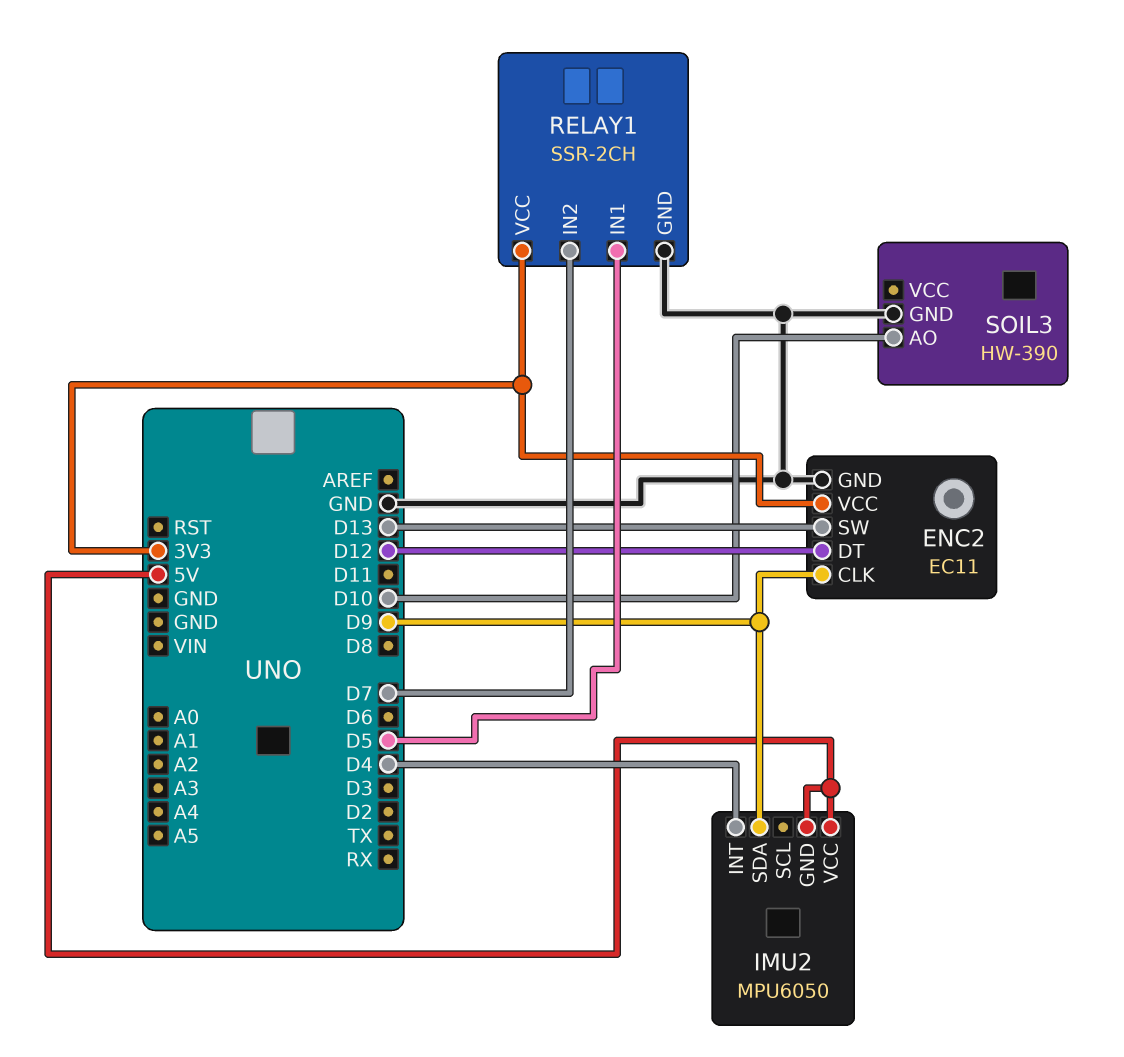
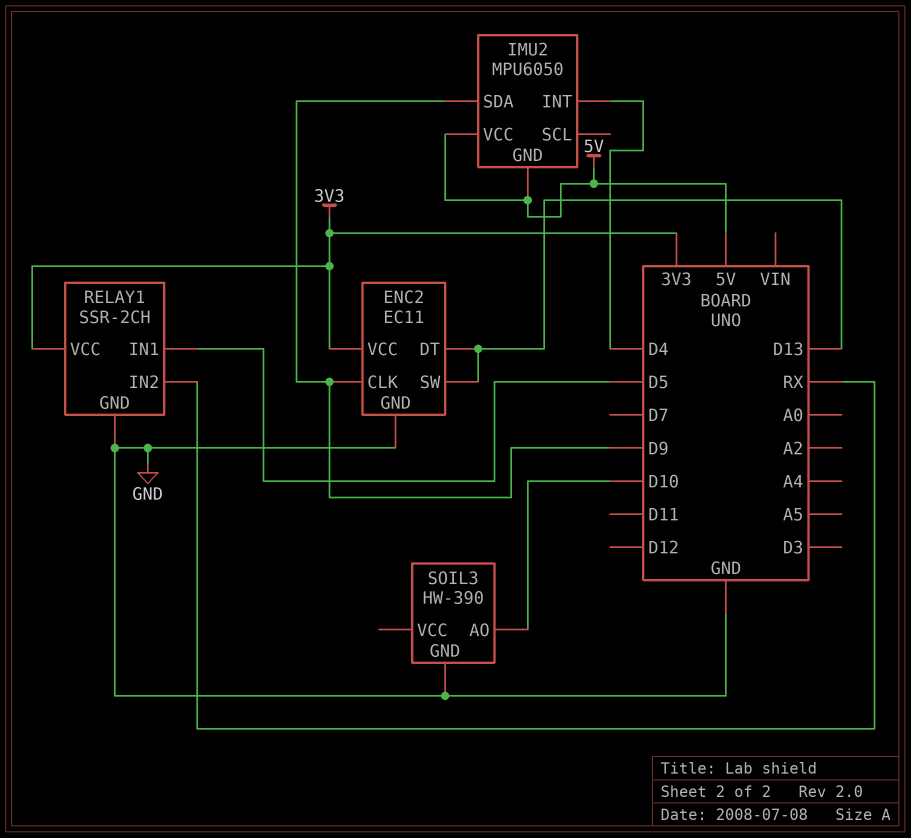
ENC2 pin DT: D12 -> D13
RELAY1 pin IN2: D7 -> RX

